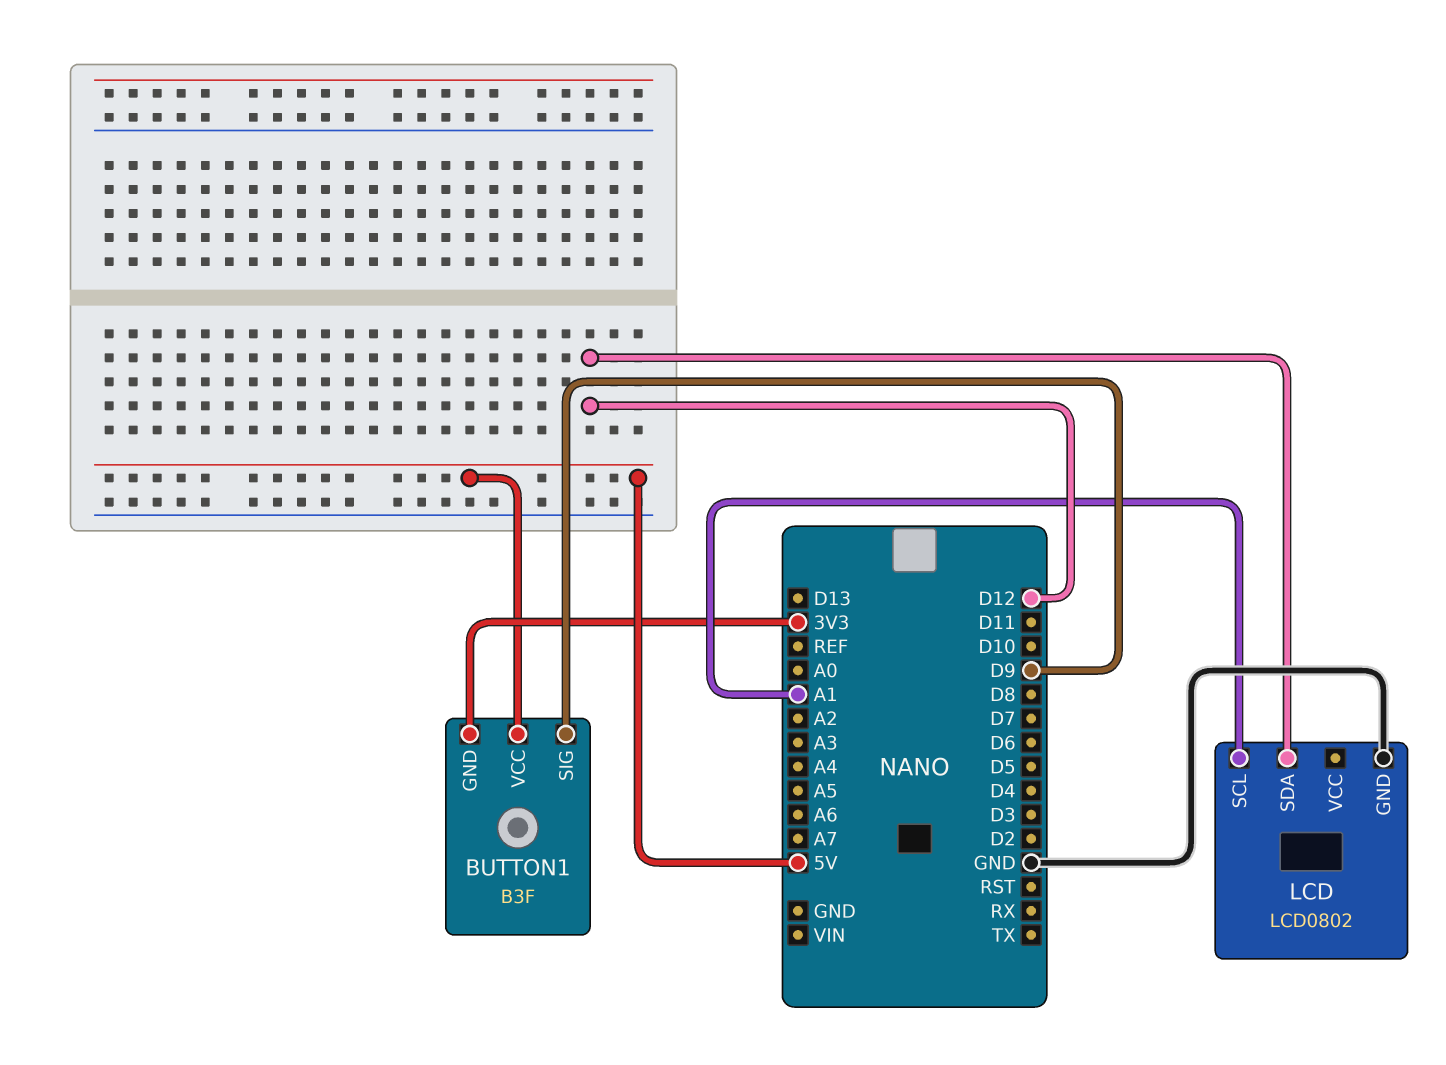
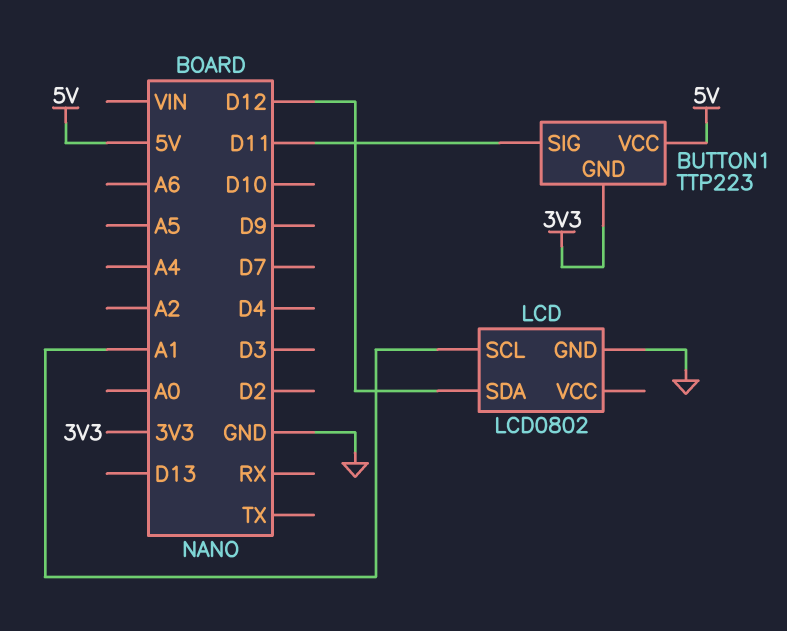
BUTTON1: B3F -> TTP223
BUTTON1 pin SIG: D9 -> D11

